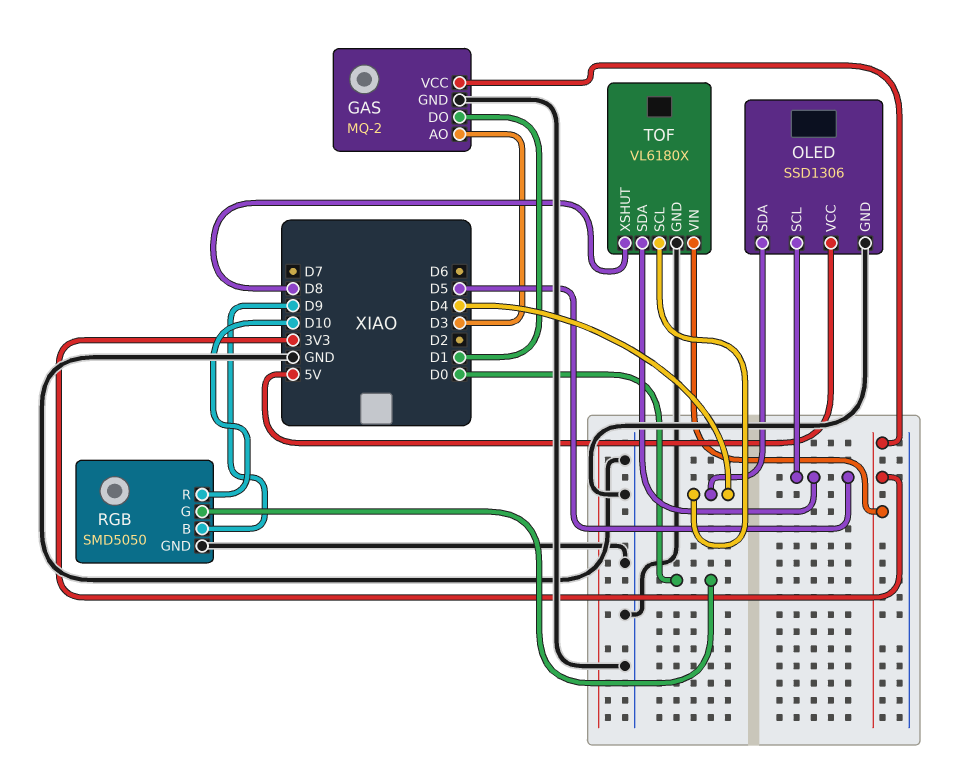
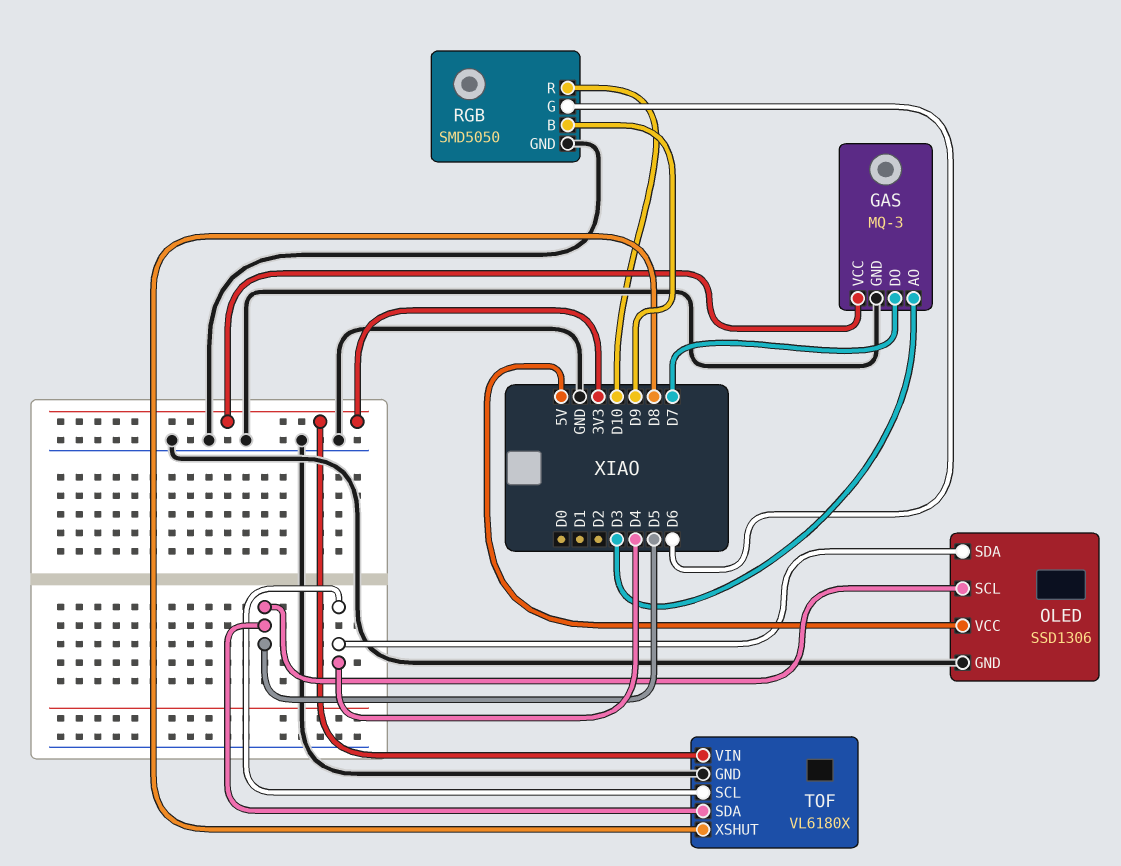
GAS: MQ-2 -> MQ-3
GAS pin DO: D1 -> D7
RGB pin G: D0 -> D6

